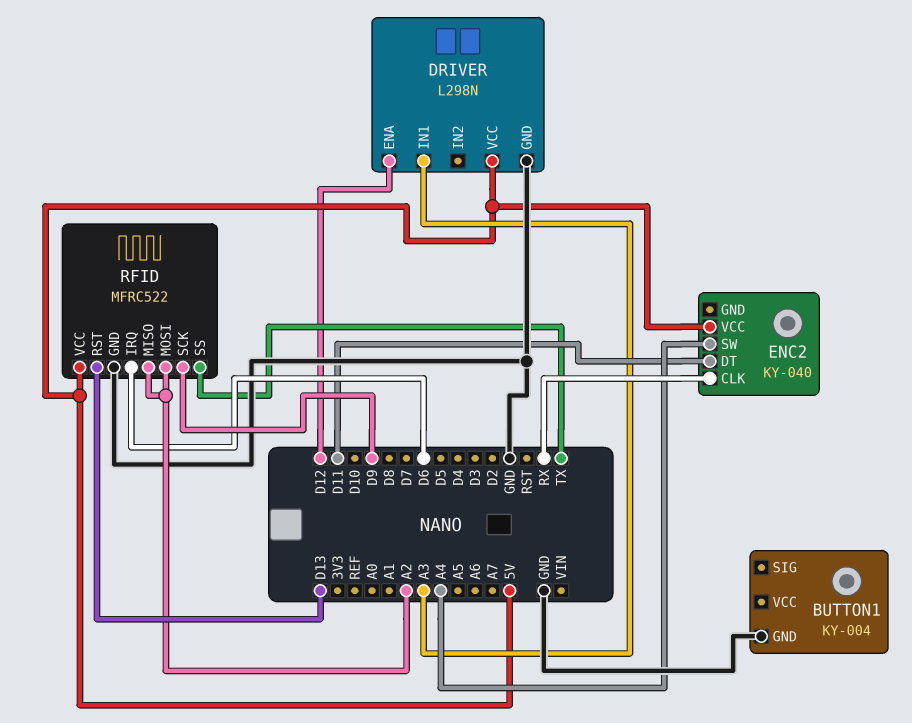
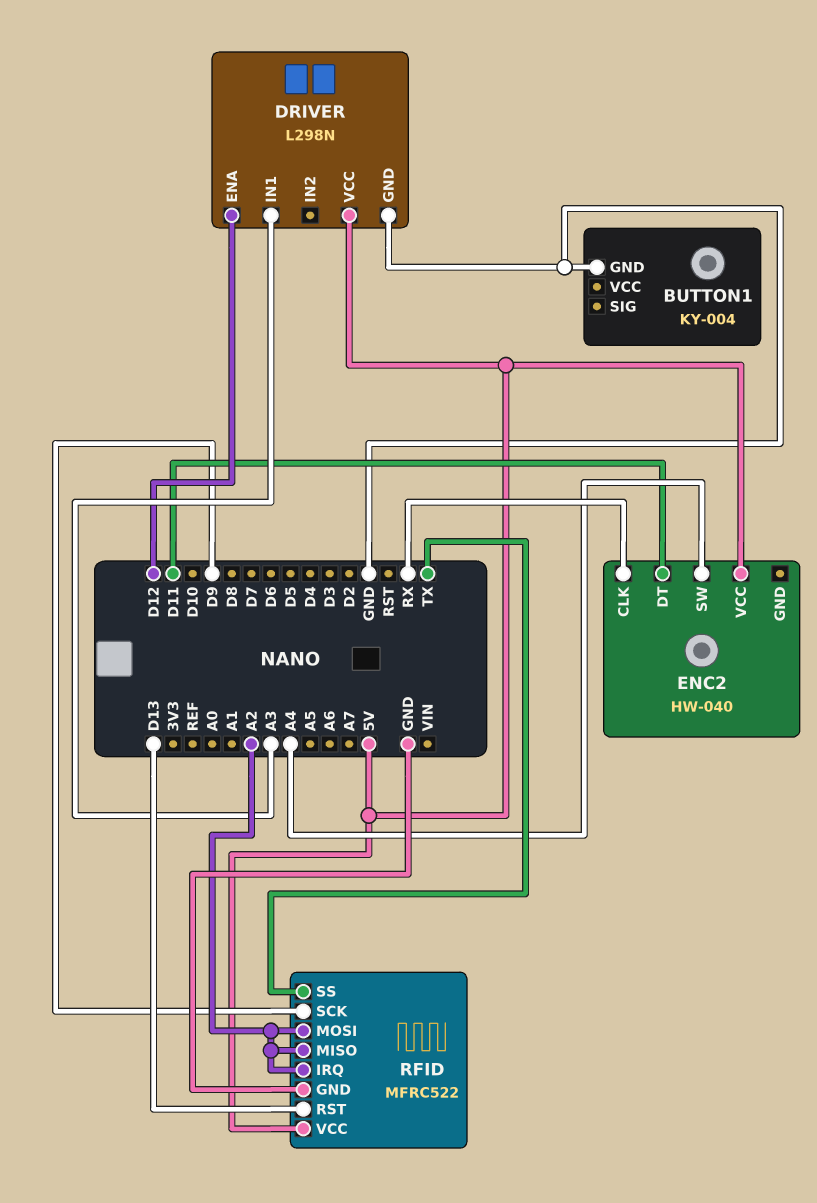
ENC2: KY-040 -> HW-040
RFID pin IRQ: D6 -> A2

